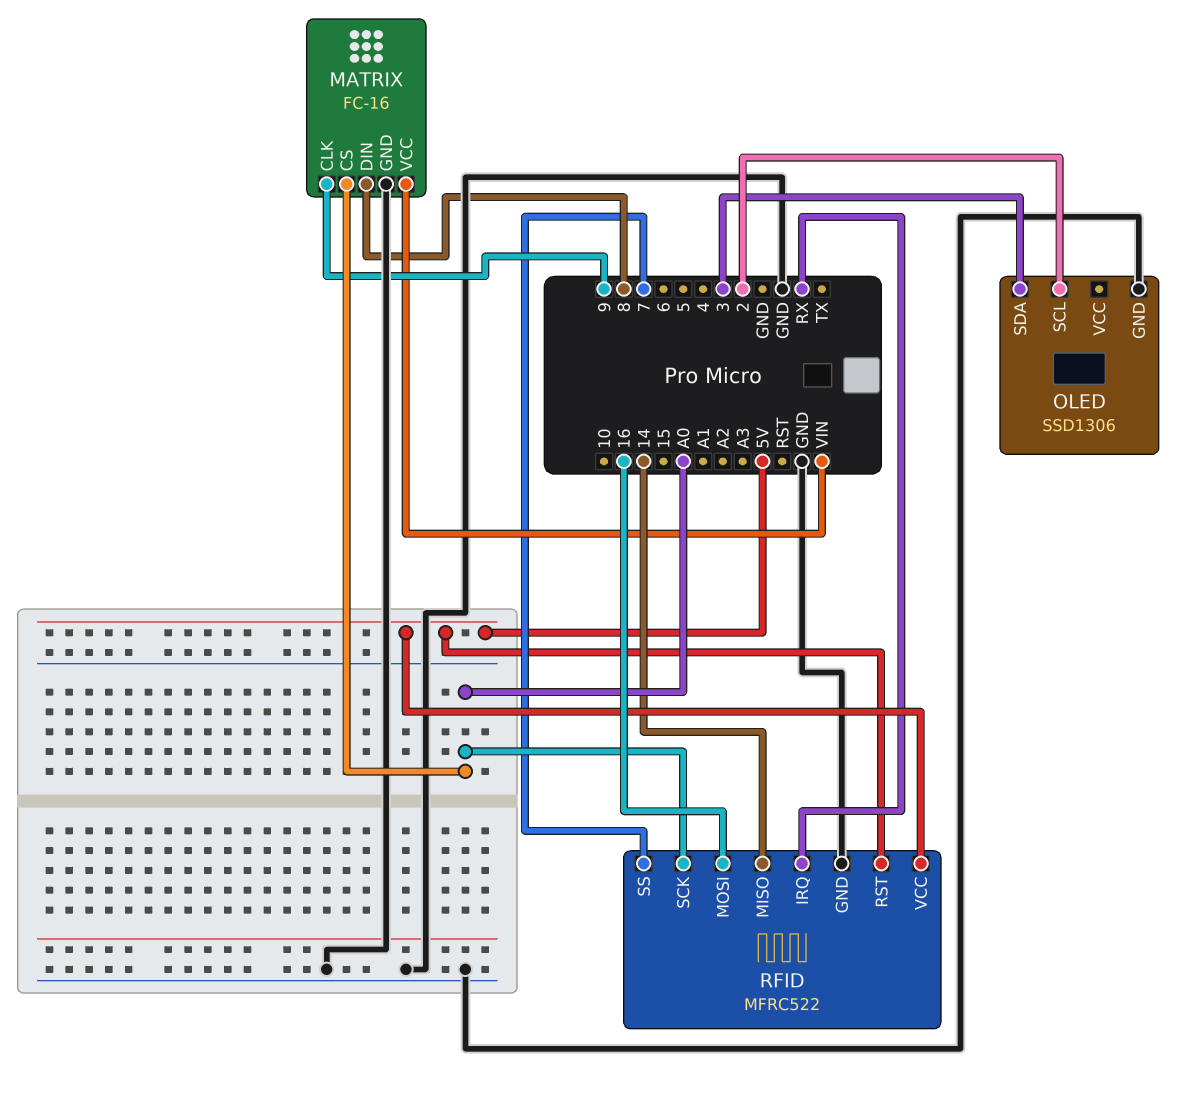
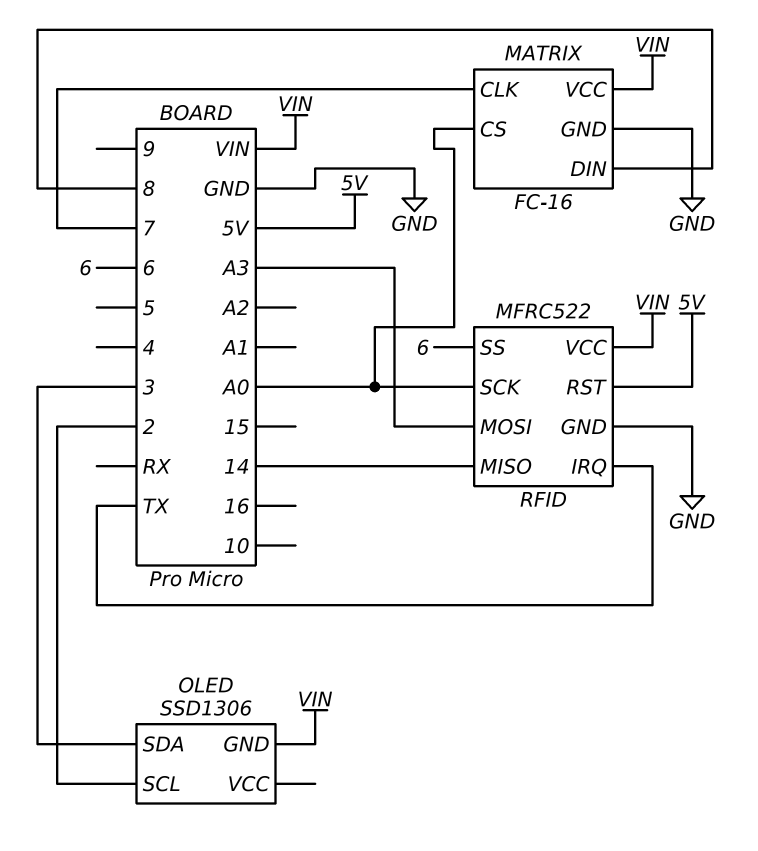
MATRIX pin CLK: 9 -> 7
OLED pin GND: GND -> VIN
RFID pin IRQ: RX -> TX
RFID pin MOSI: 16 -> A3
RFID pin SS: 7 -> 6
RFID pin VCC: 5V -> VIN

